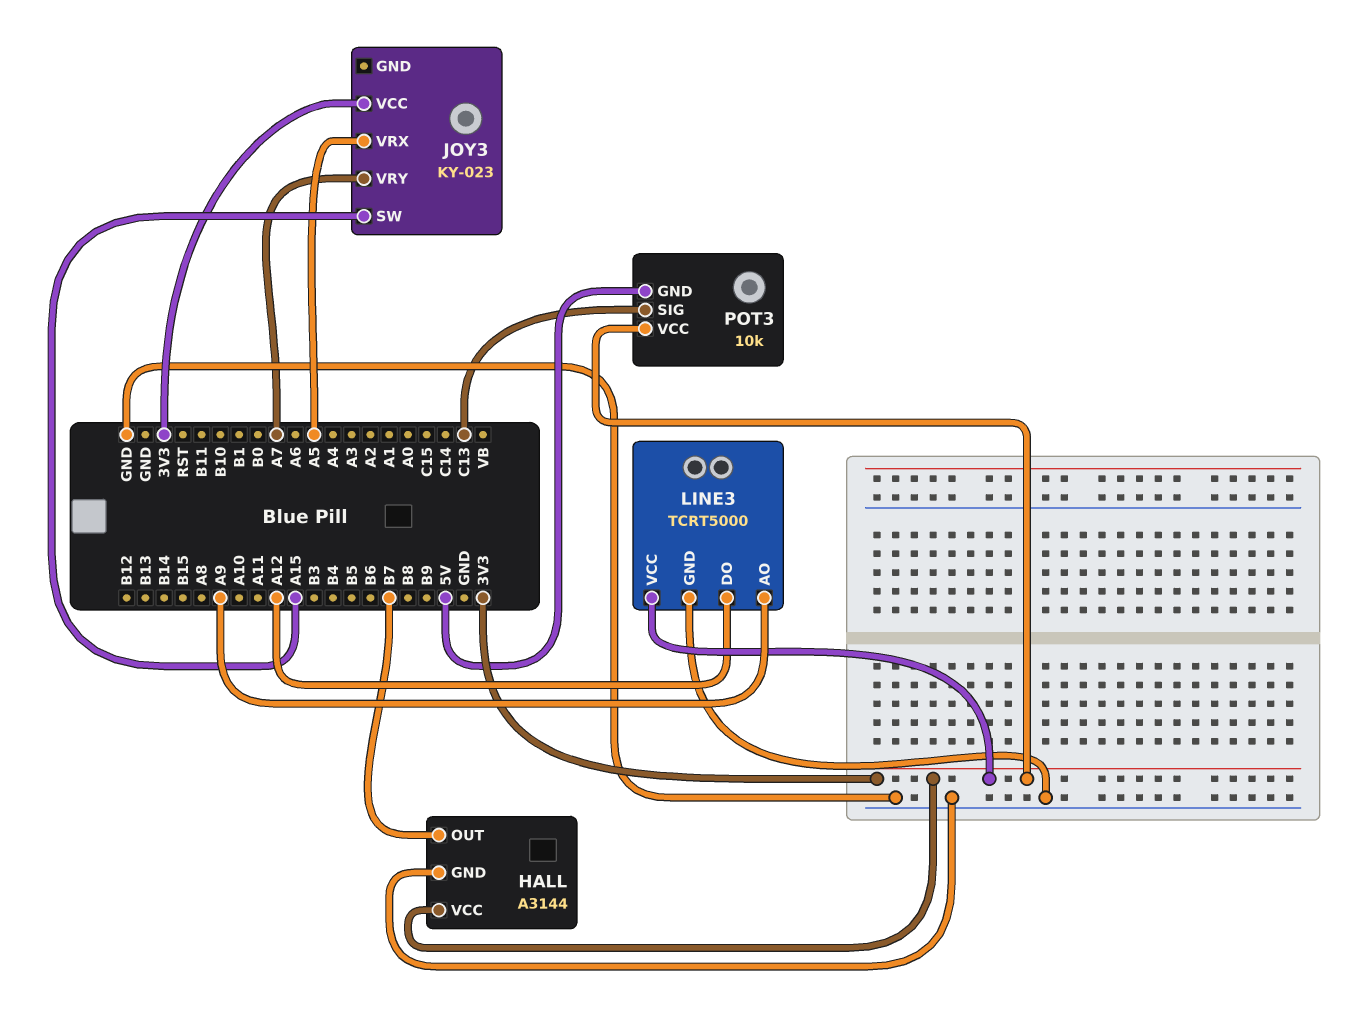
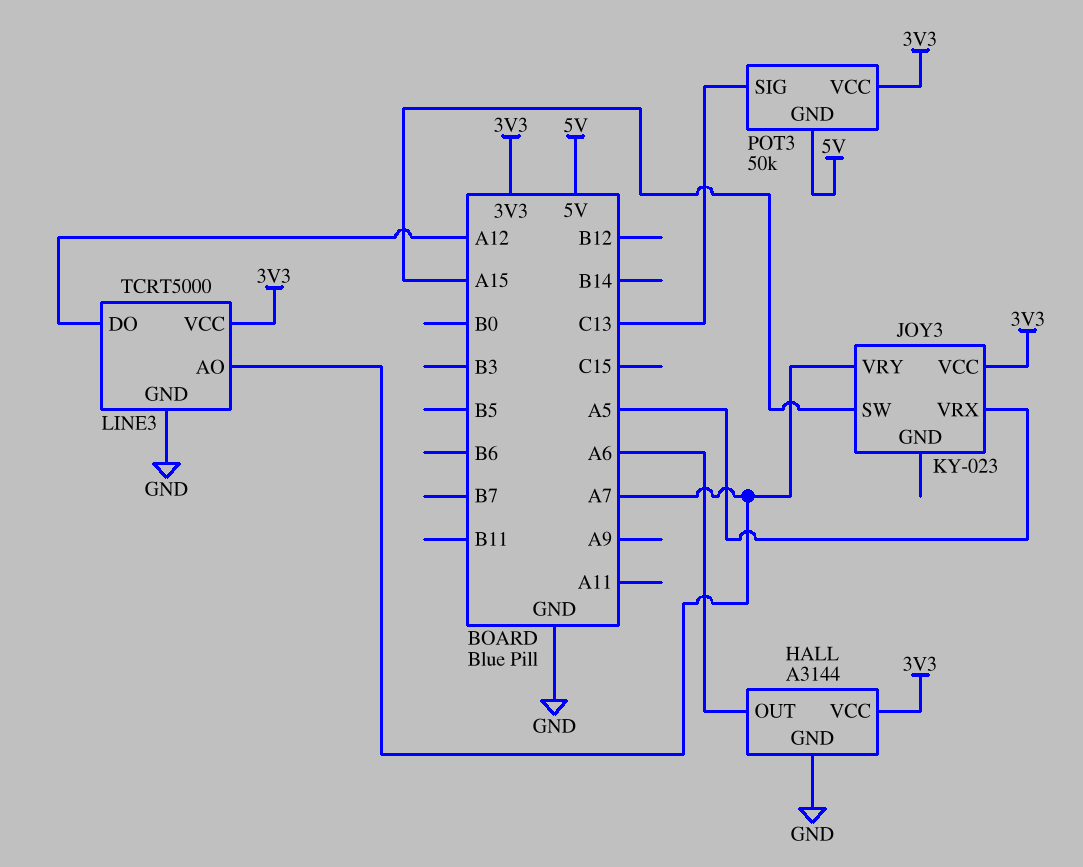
HALL pin OUT: B7 -> A6
LINE3 pin AO: A9 -> A7
POT3: 10k -> 50k

